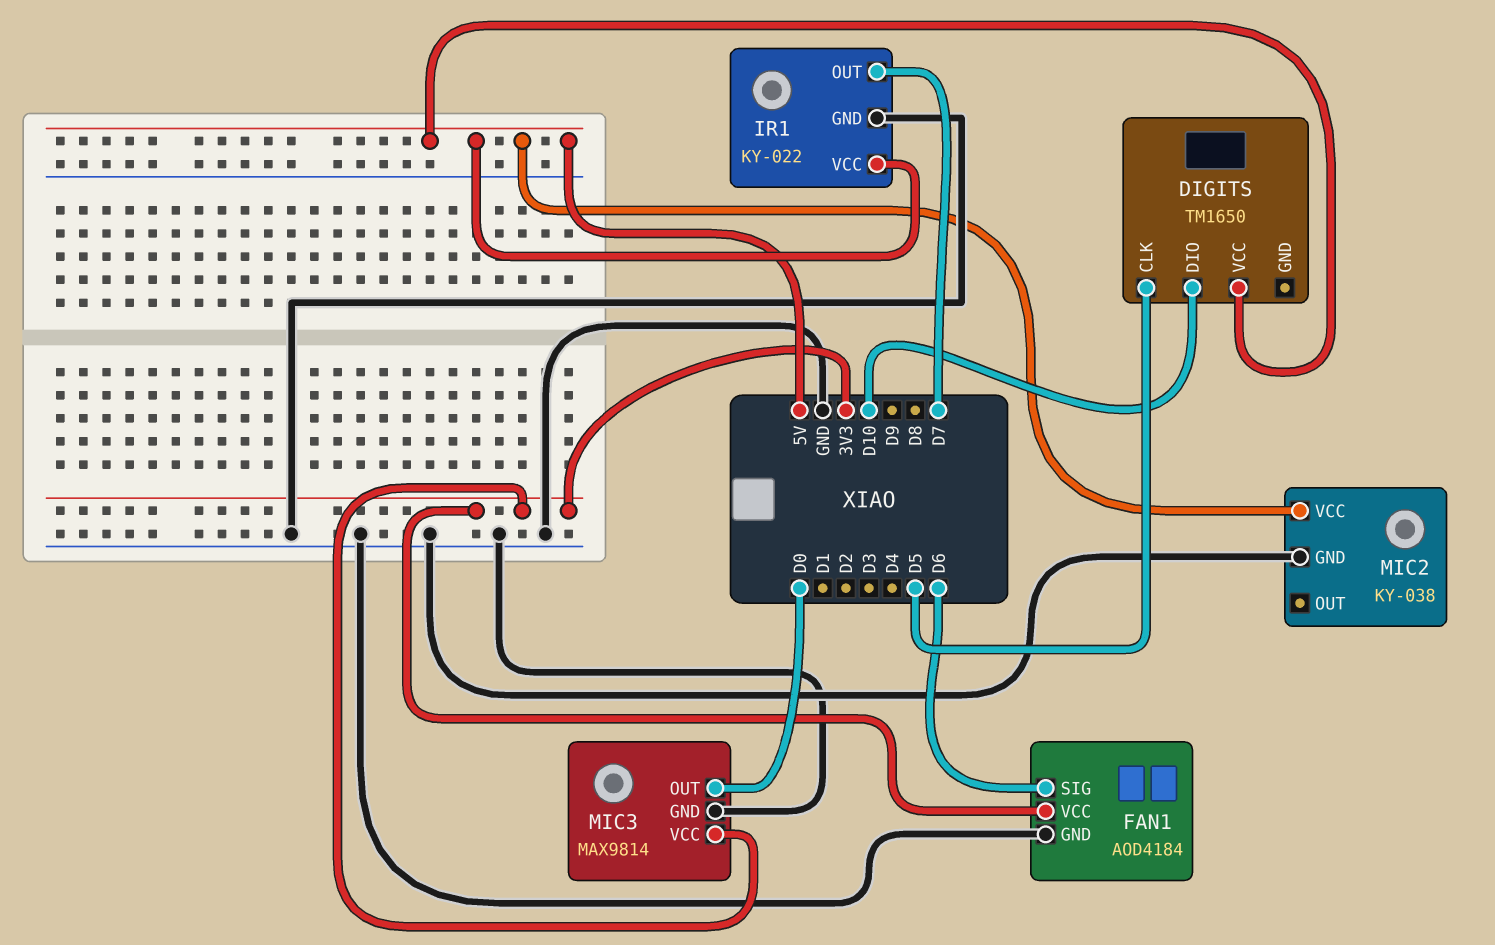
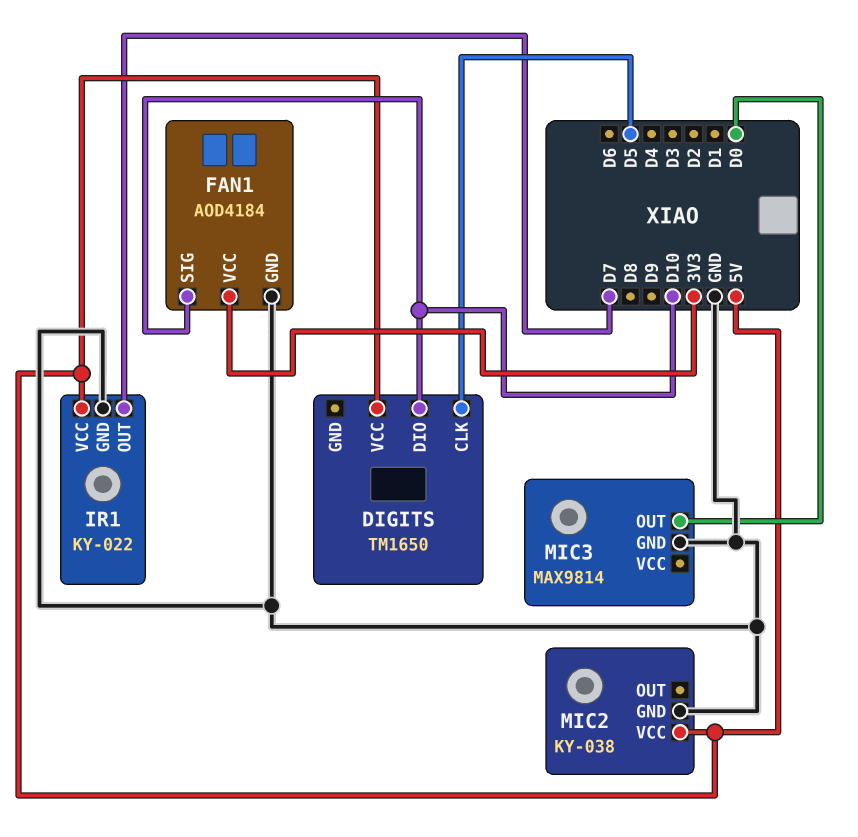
FAN1 pin SIG: D6 -> D10
MIC3 pin VCC: 3V3 -> none

